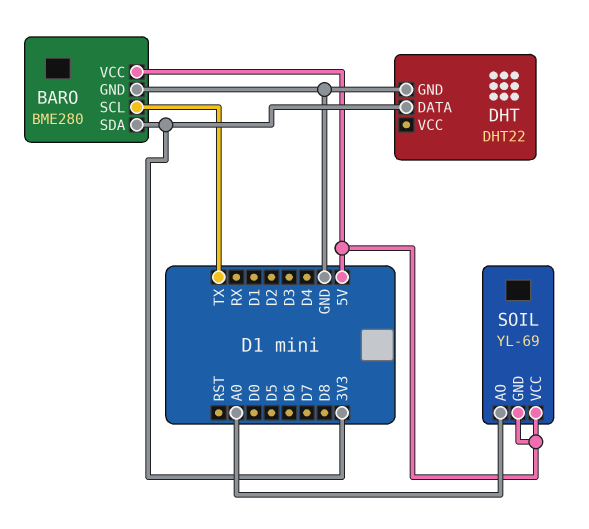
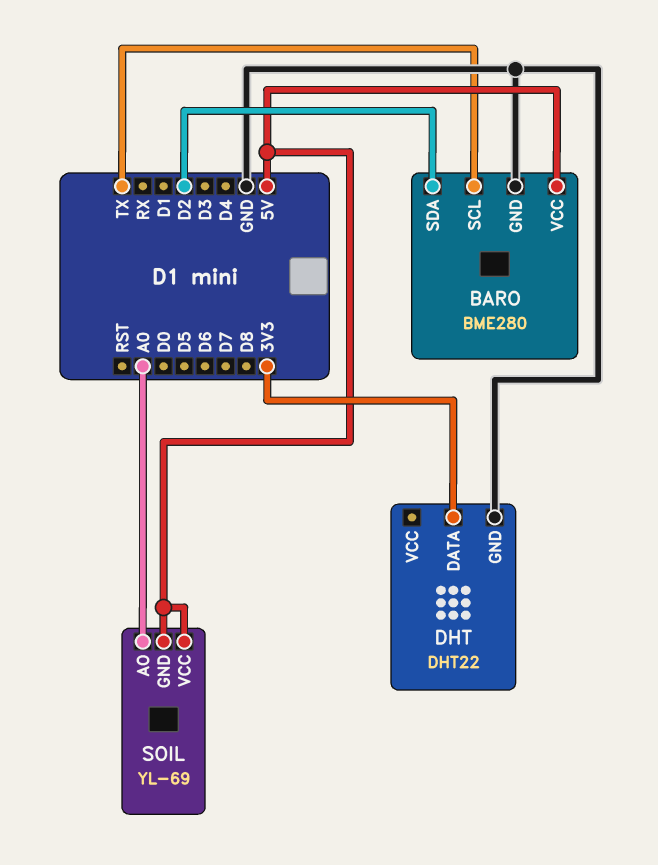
BARO pin SDA: 3V3 -> D2

